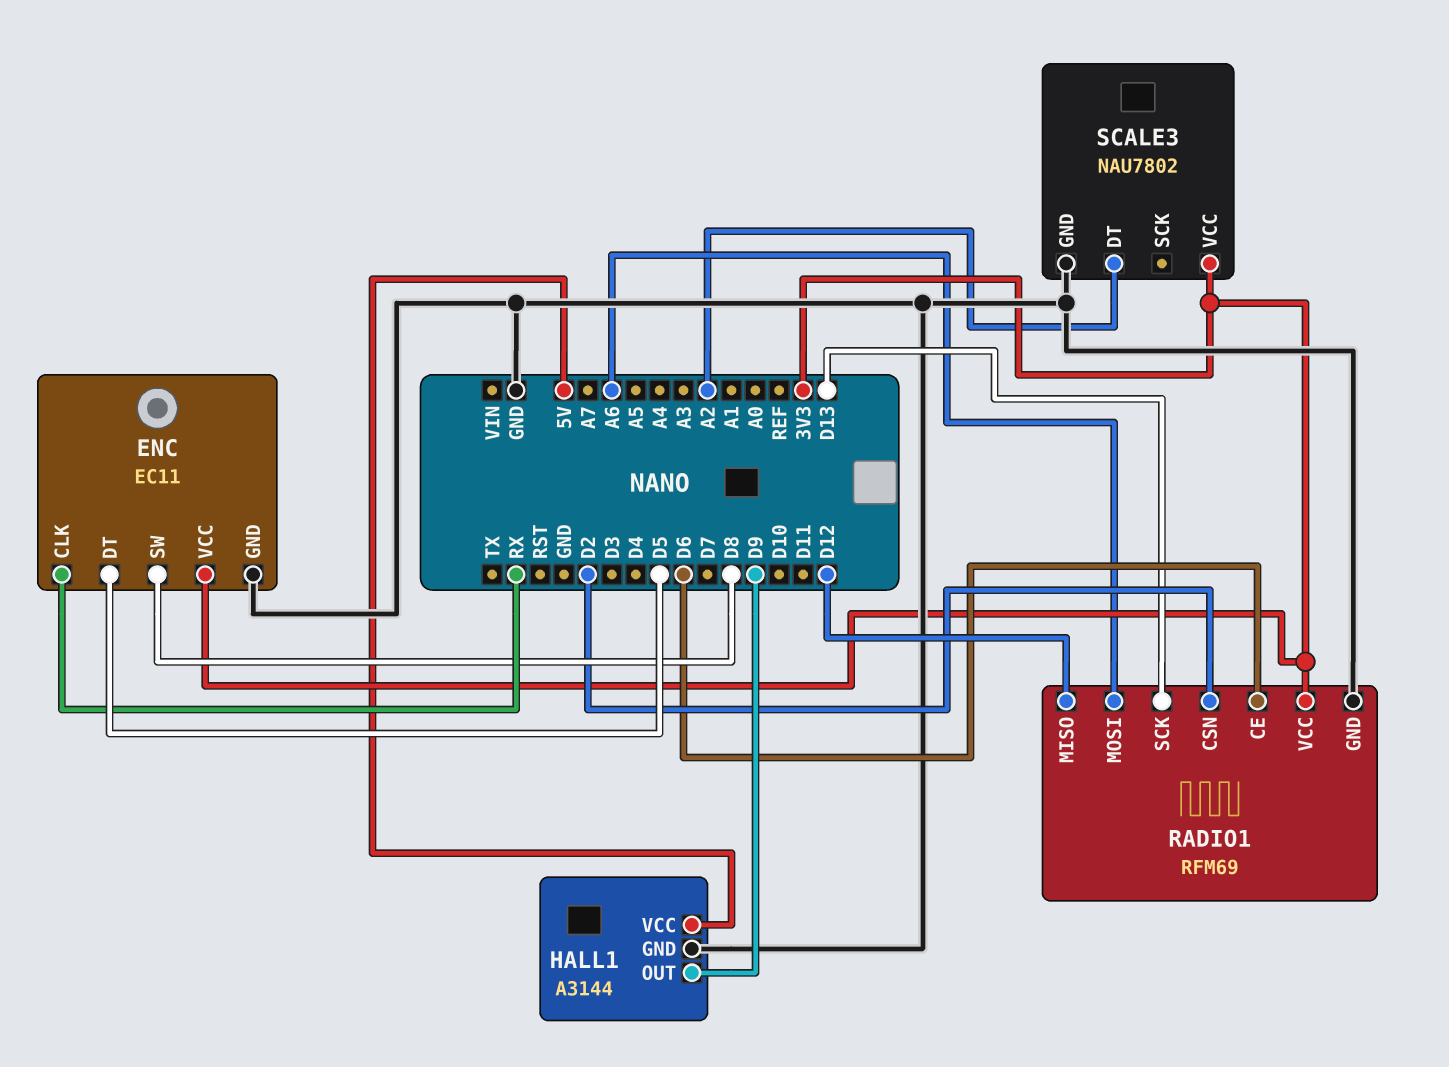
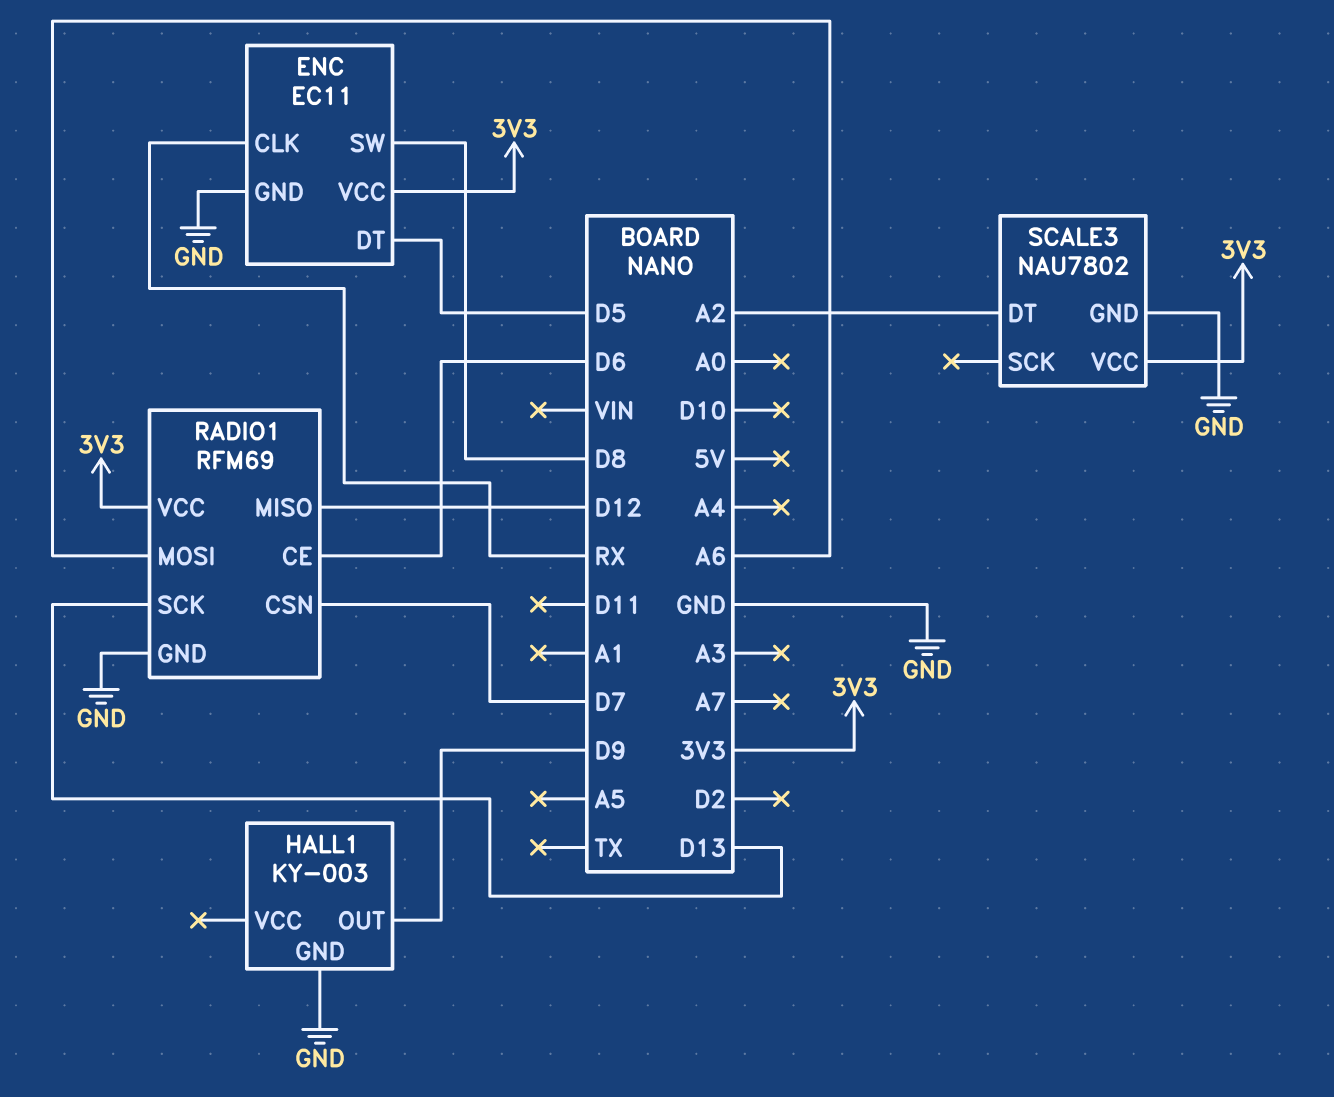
HALL1: A3144 -> KY-003
HALL1 pin VCC: 5V -> none
RADIO1 pin CSN: D2 -> D7

